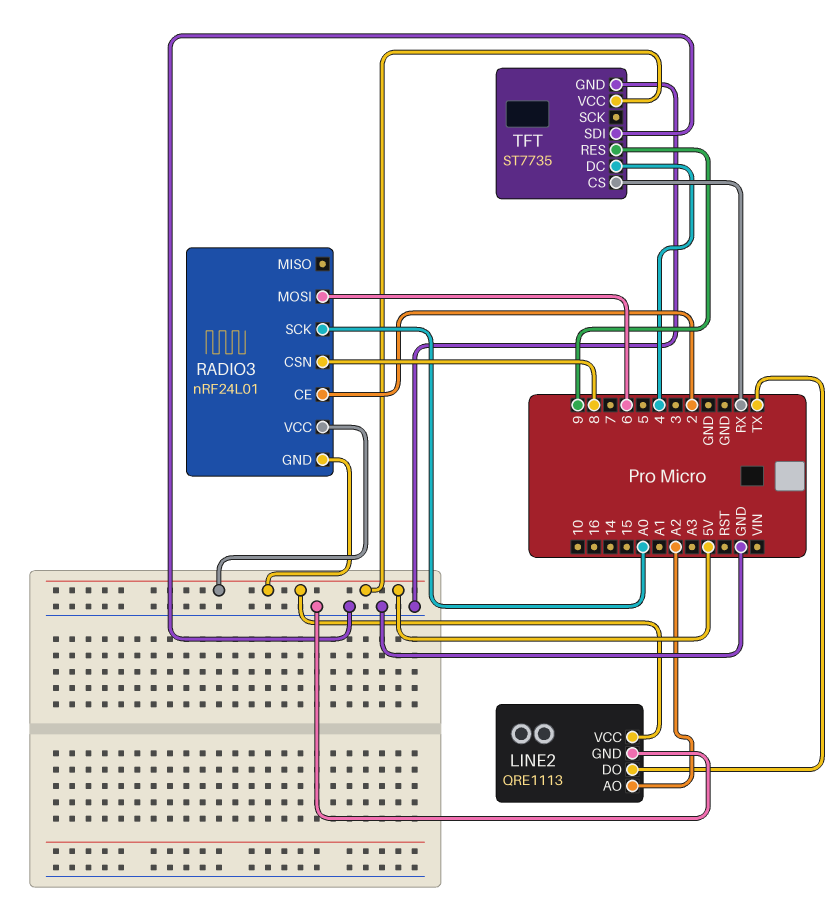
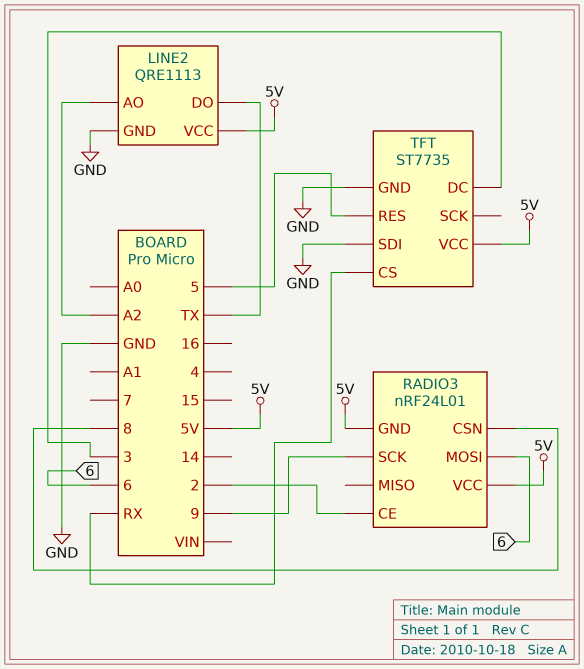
RADIO3 pin SCK: A0 -> 9
TFT pin DC: 4 -> 3
TFT pin RES: 9 -> 5

